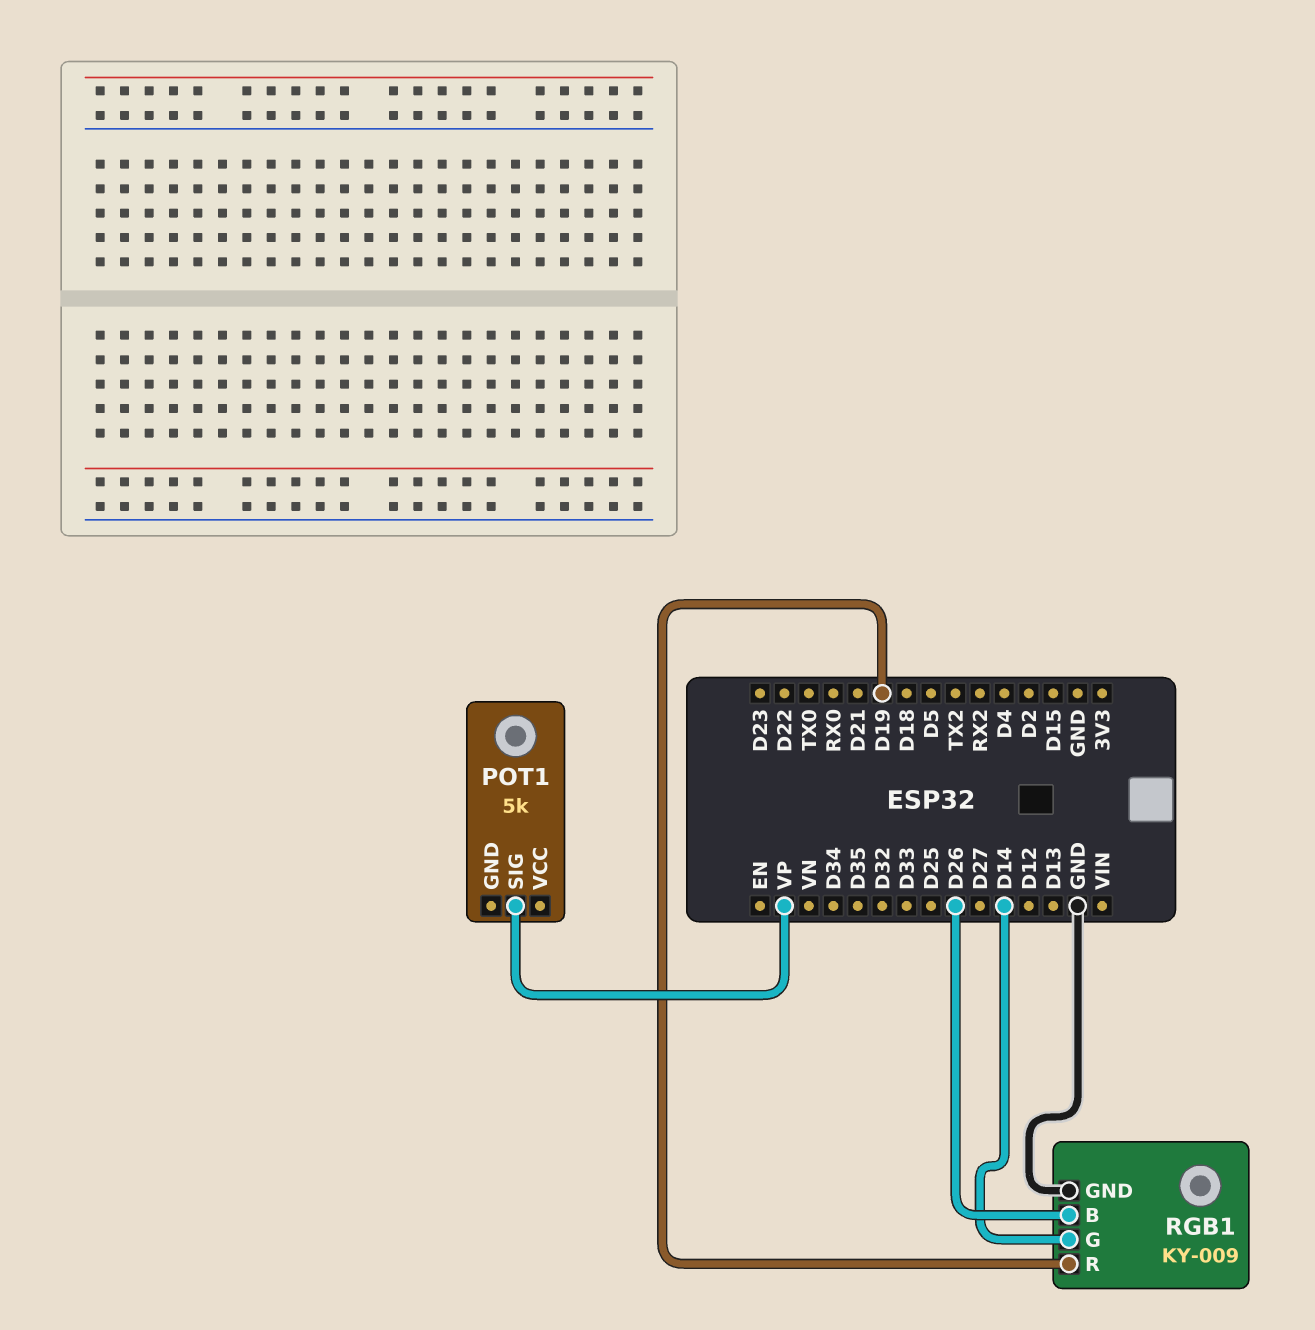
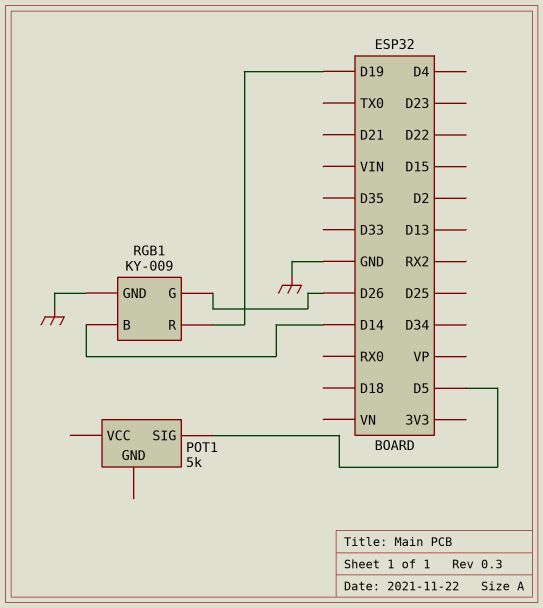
POT1 pin SIG: VP -> D5
RGB1 pin B: D26 -> D14
RGB1 pin G: D14 -> D26

